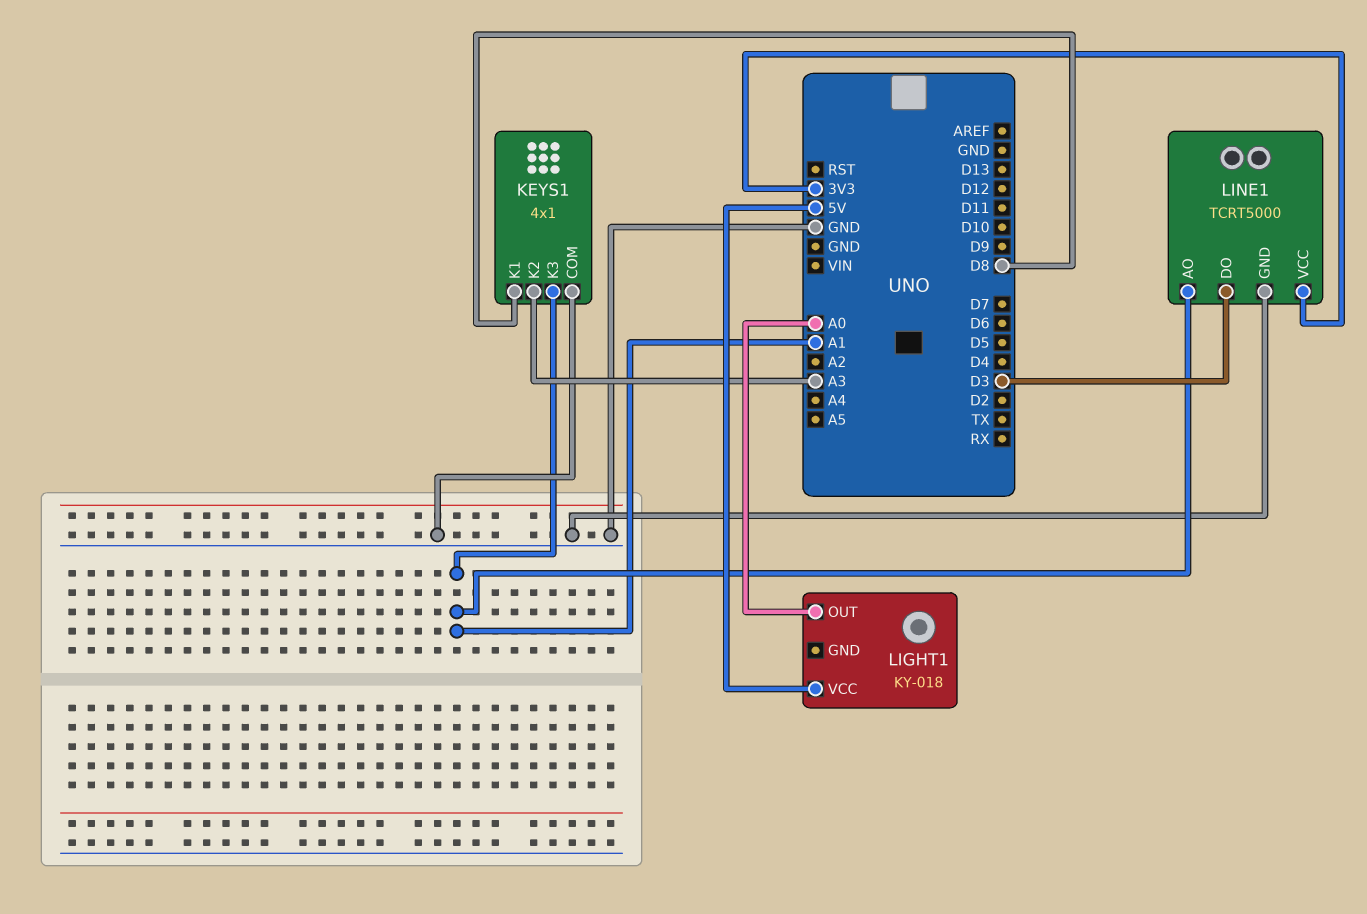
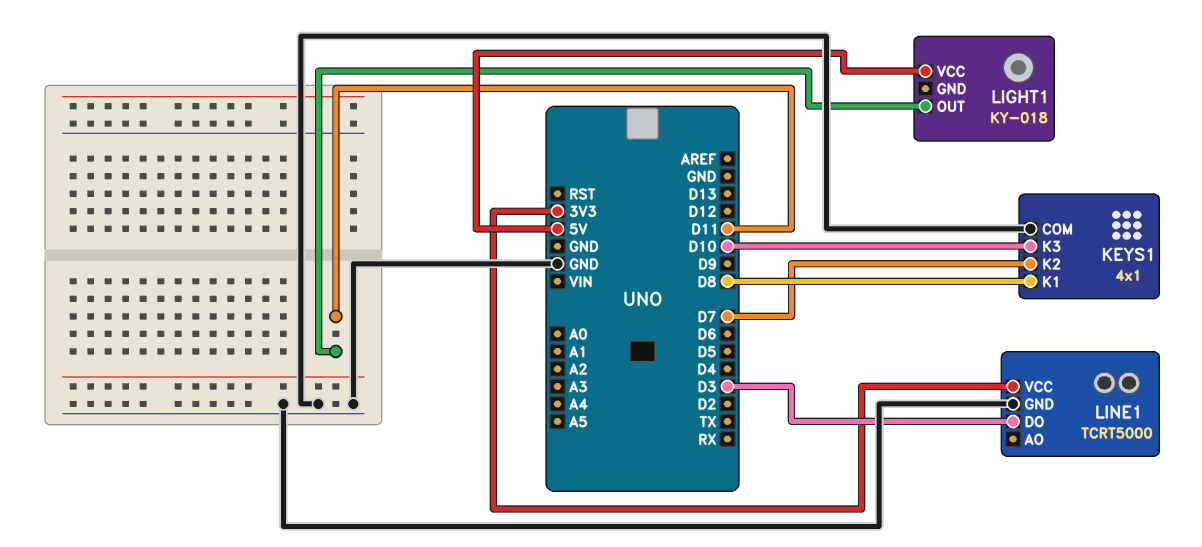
KEYS1 pin K2: A3 -> D7
KEYS1 pin K3: A1 -> D10
LIGHT1 pin OUT: A0 -> D11
LINE1 pin AO: A1 -> none

